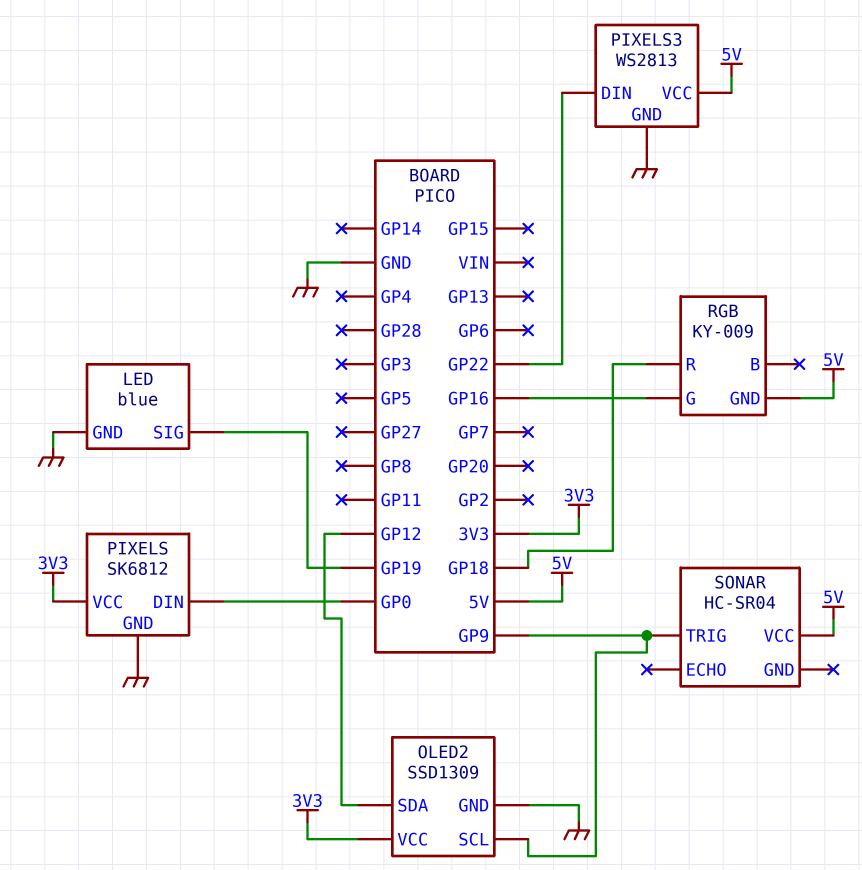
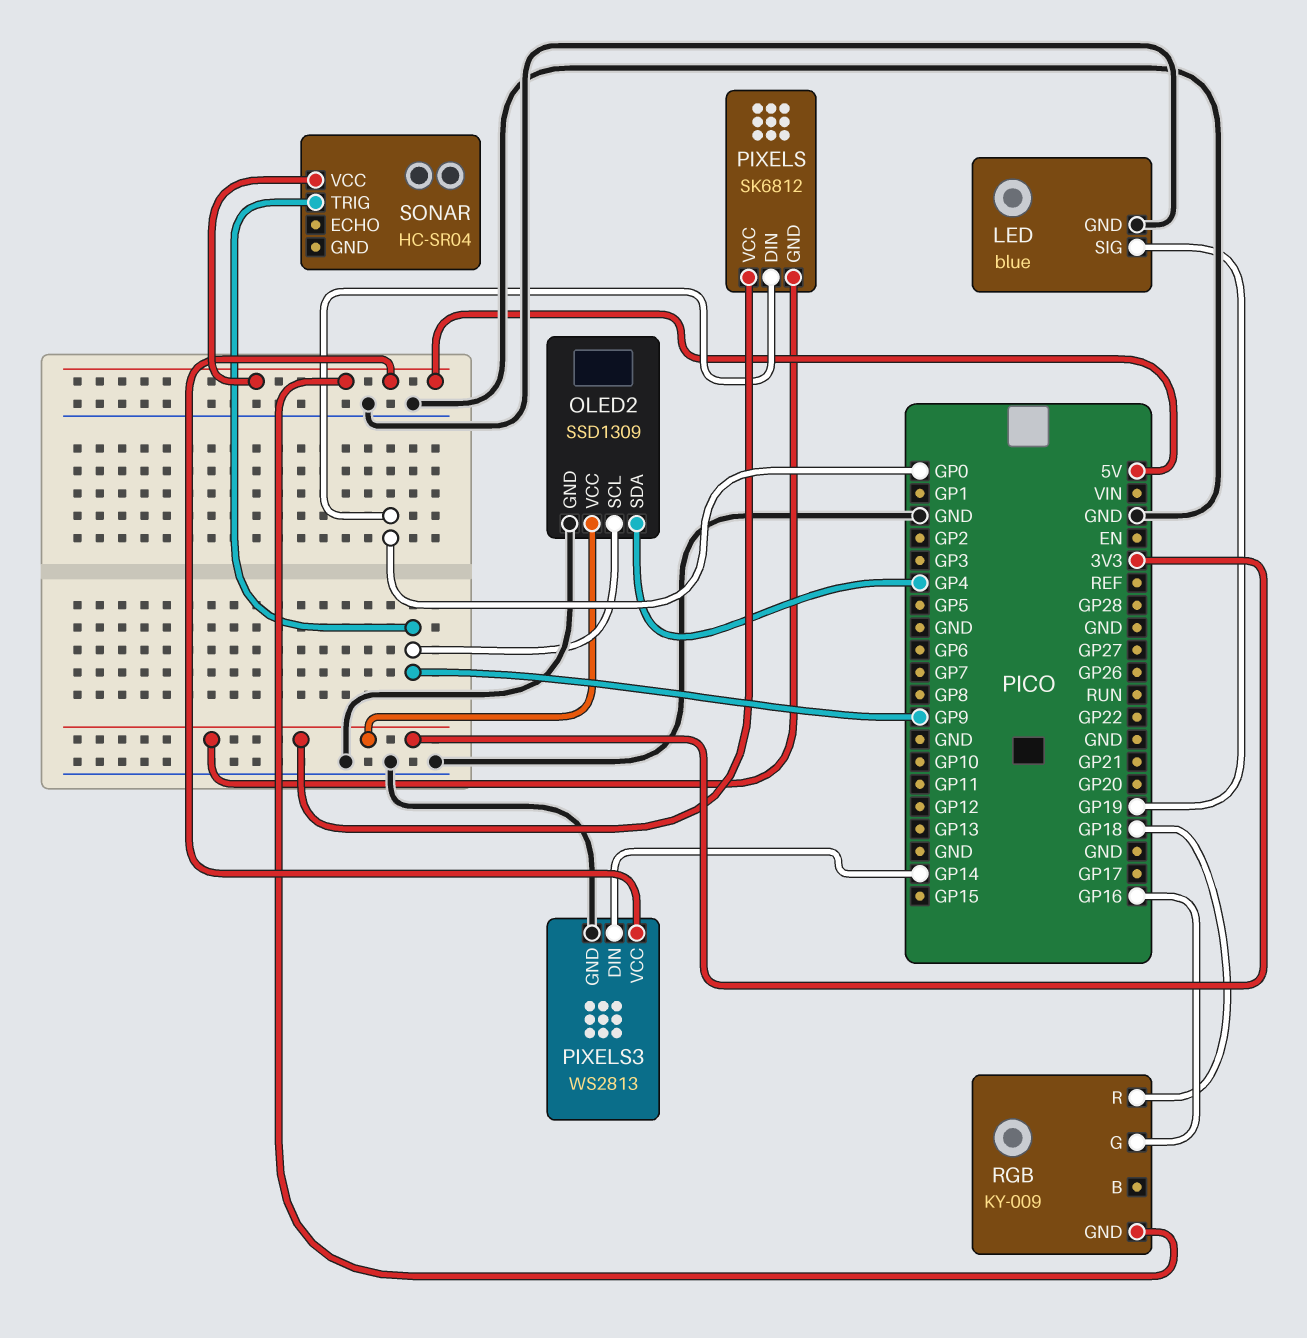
OLED2 pin SDA: GP12 -> GP4
PIXELS pin GND: GND -> 3V3
PIXELS3 pin DIN: GP22 -> GP14

